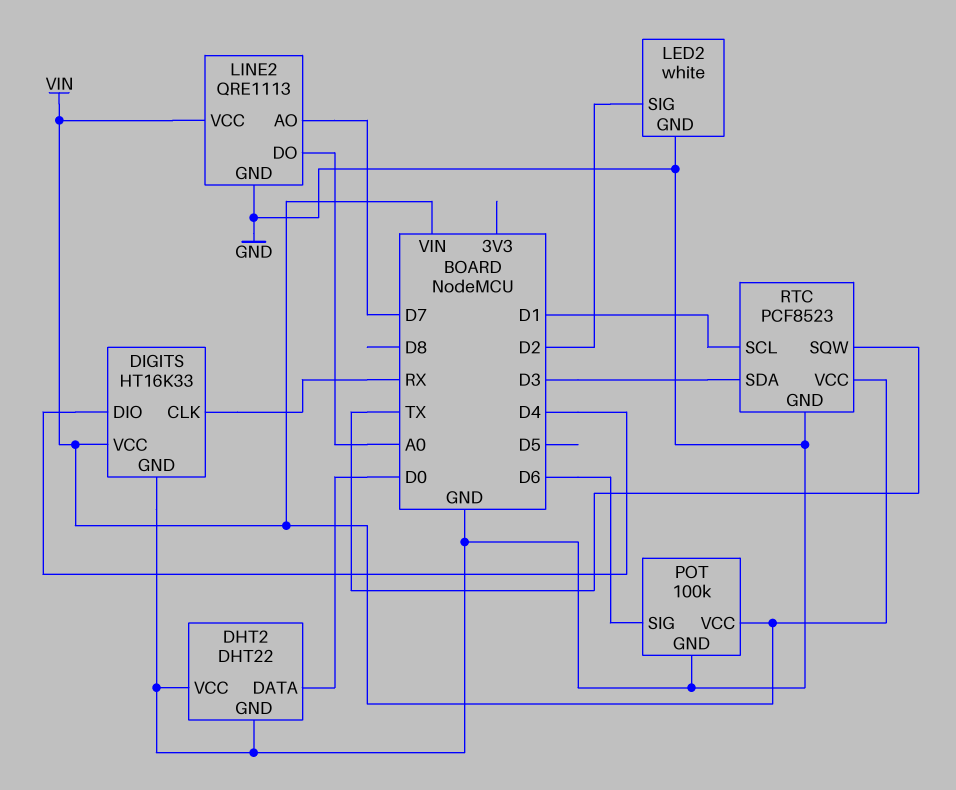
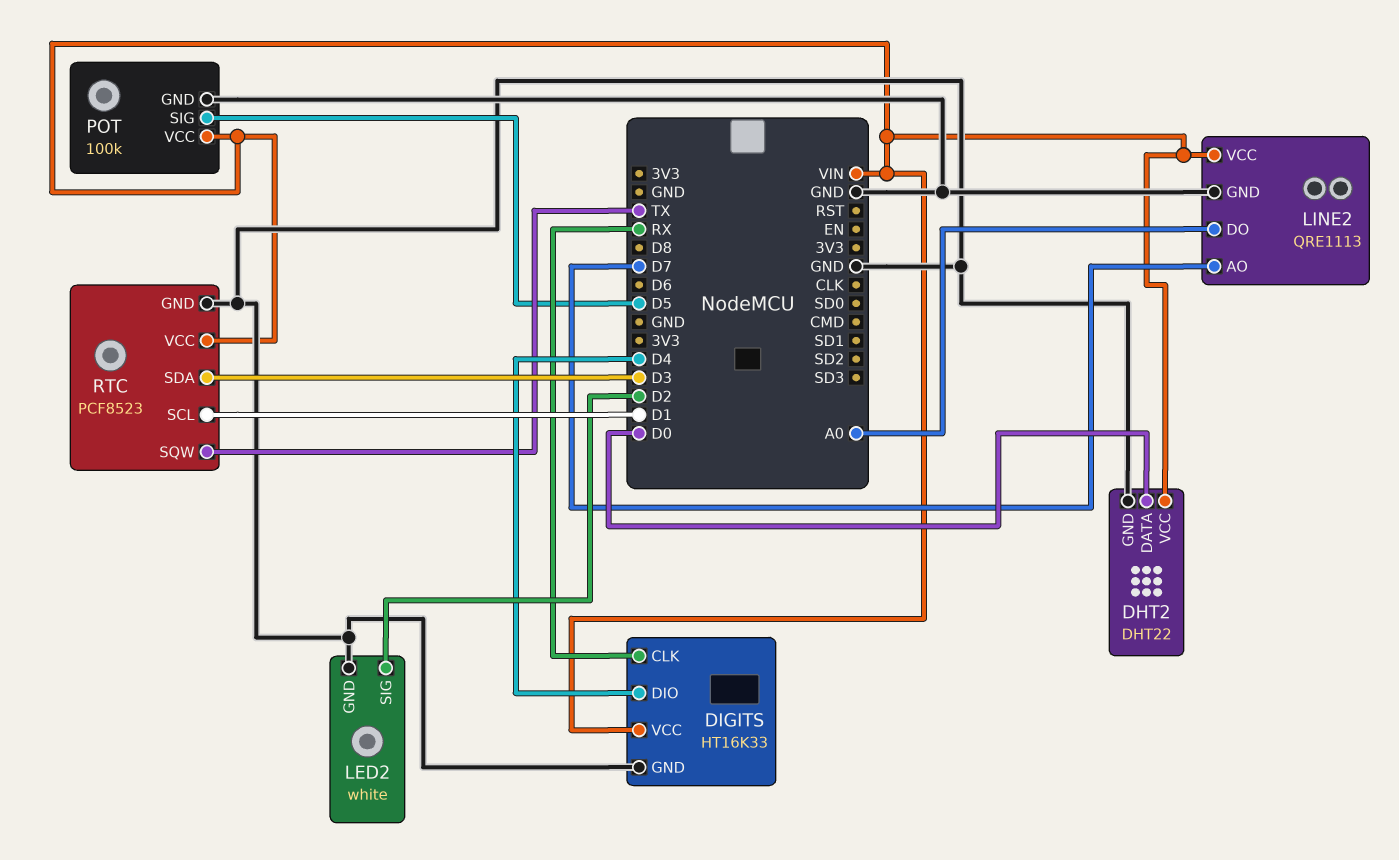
DHT2 pin VCC: GND -> VIN
POT pin SIG: D6 -> D5

